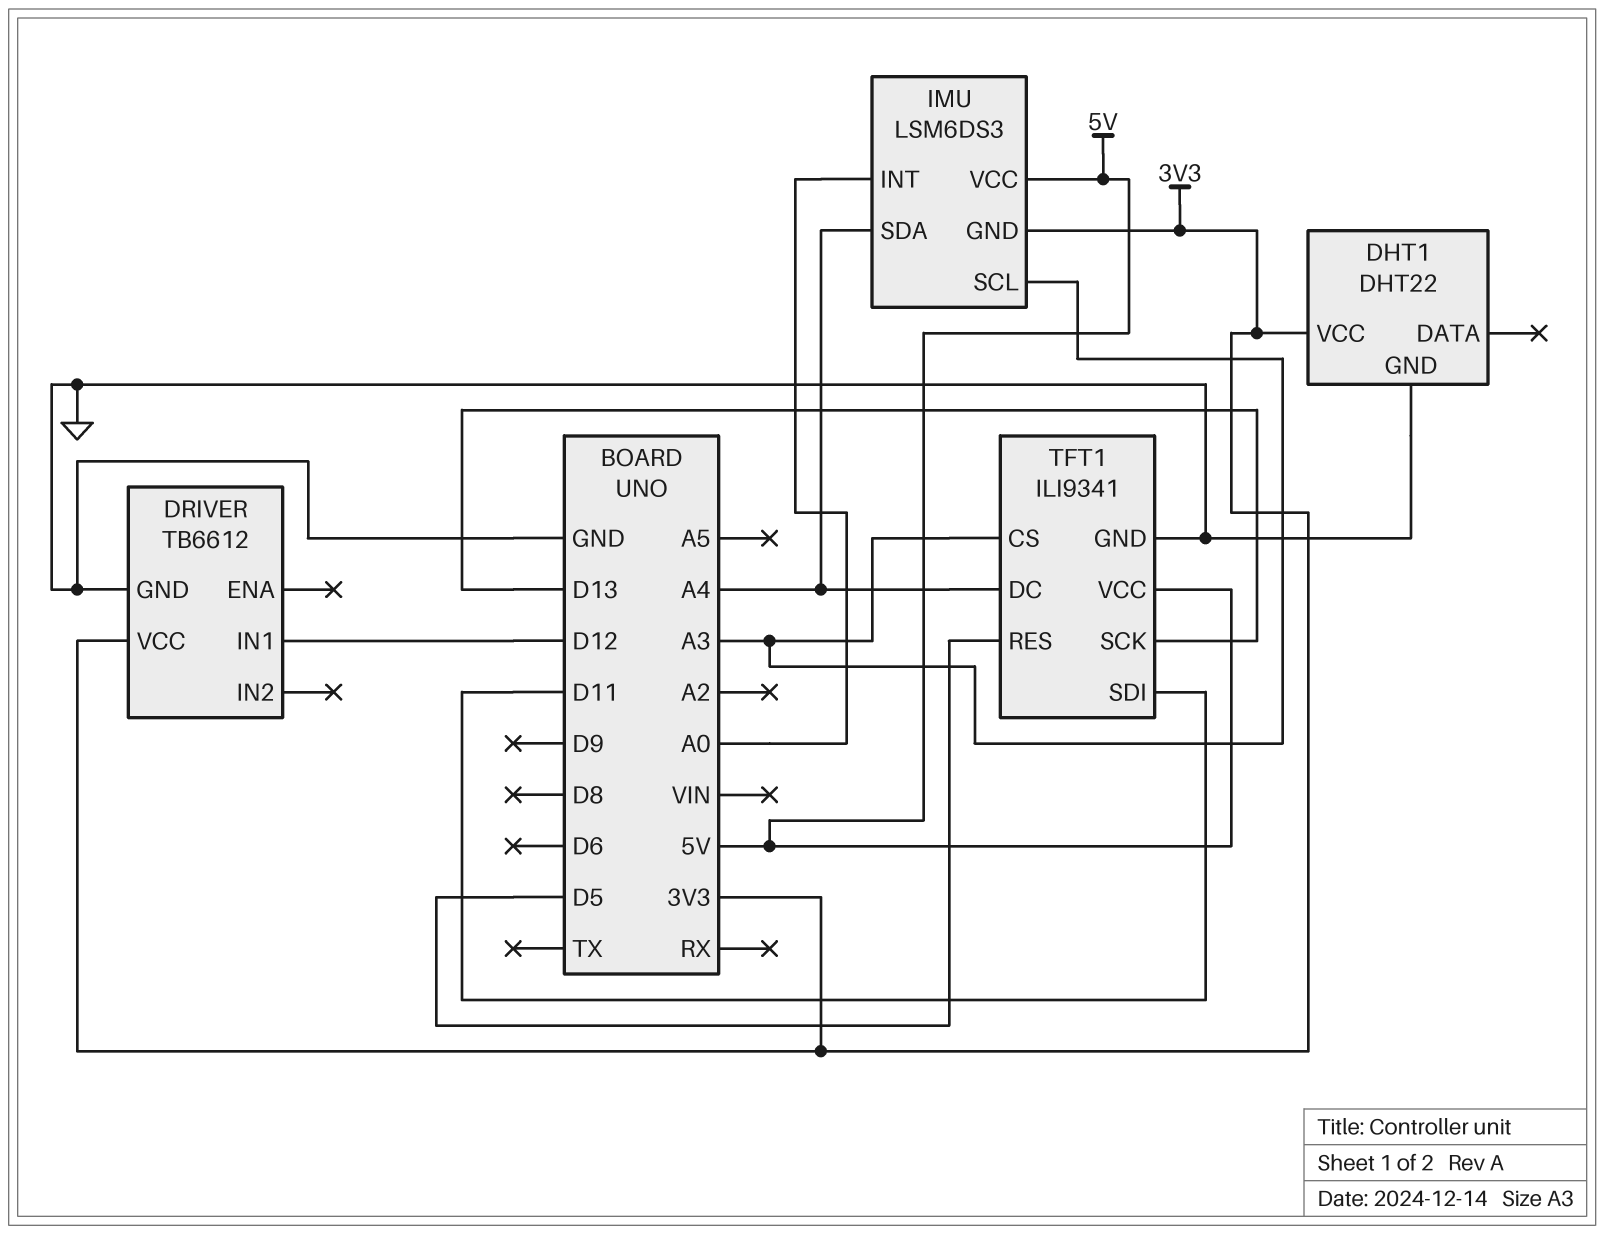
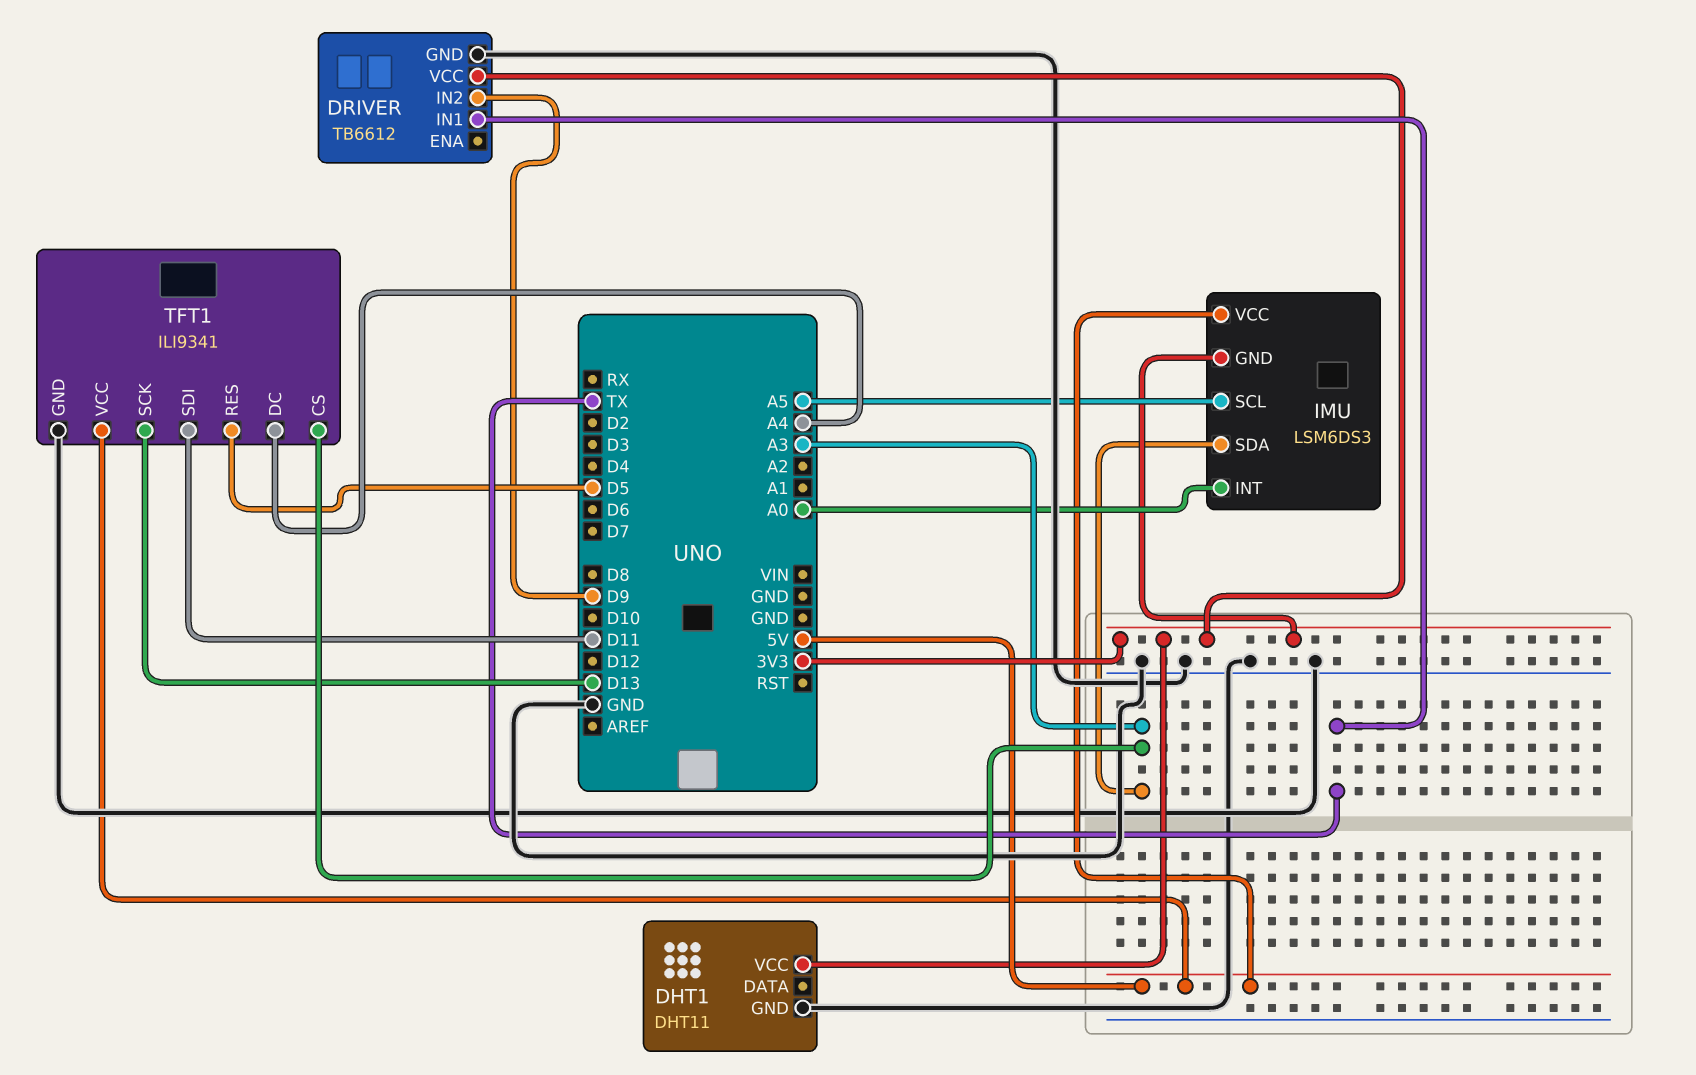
DHT1: DHT22 -> DHT11
DRIVER pin IN1: D12 -> TX
DRIVER pin IN2: none -> D9
IMU pin SCL: A3 -> A5
IMU pin SDA: A4 -> A3

